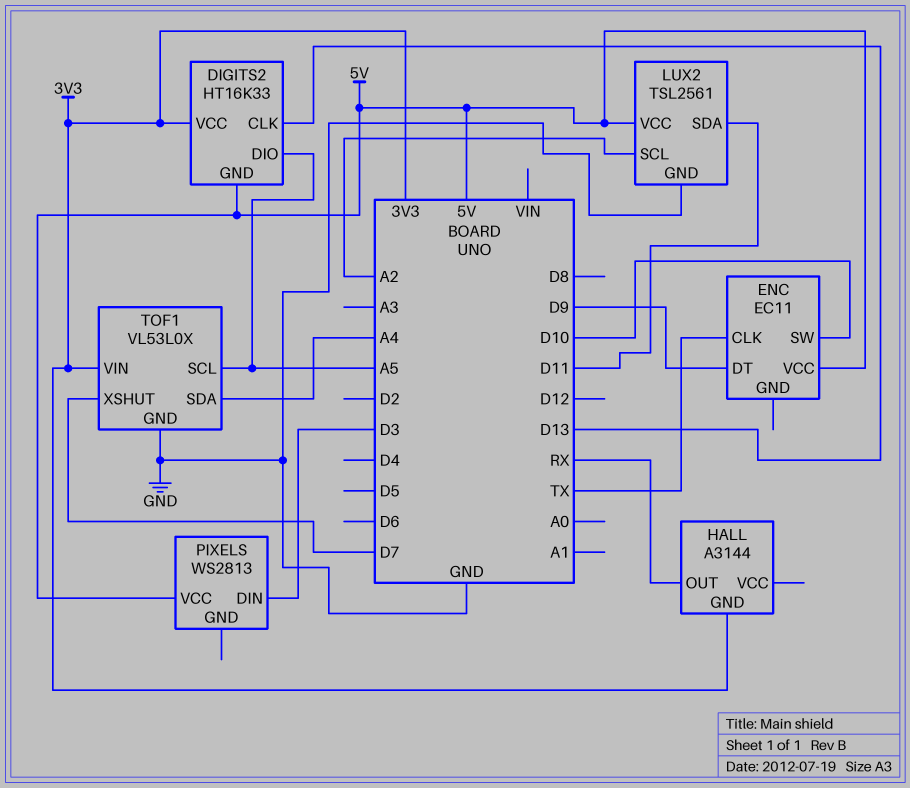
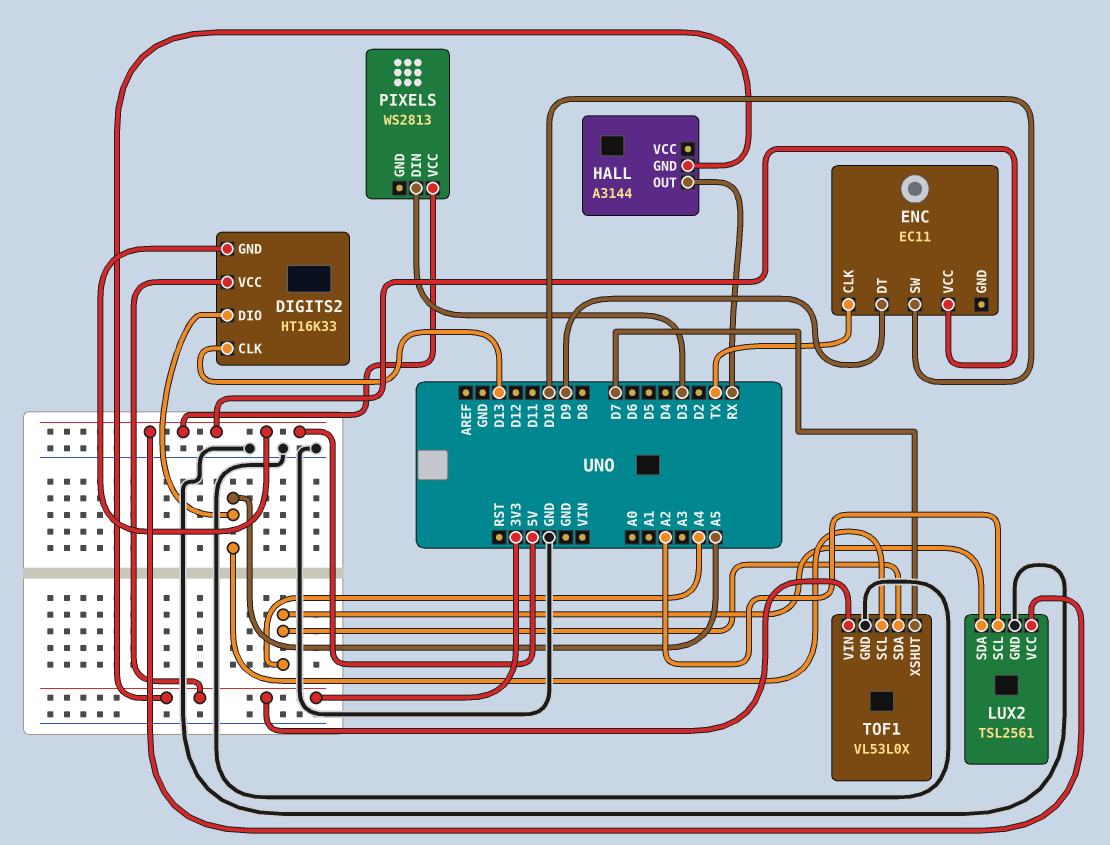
LUX2 pin SDA: D11 -> A4

